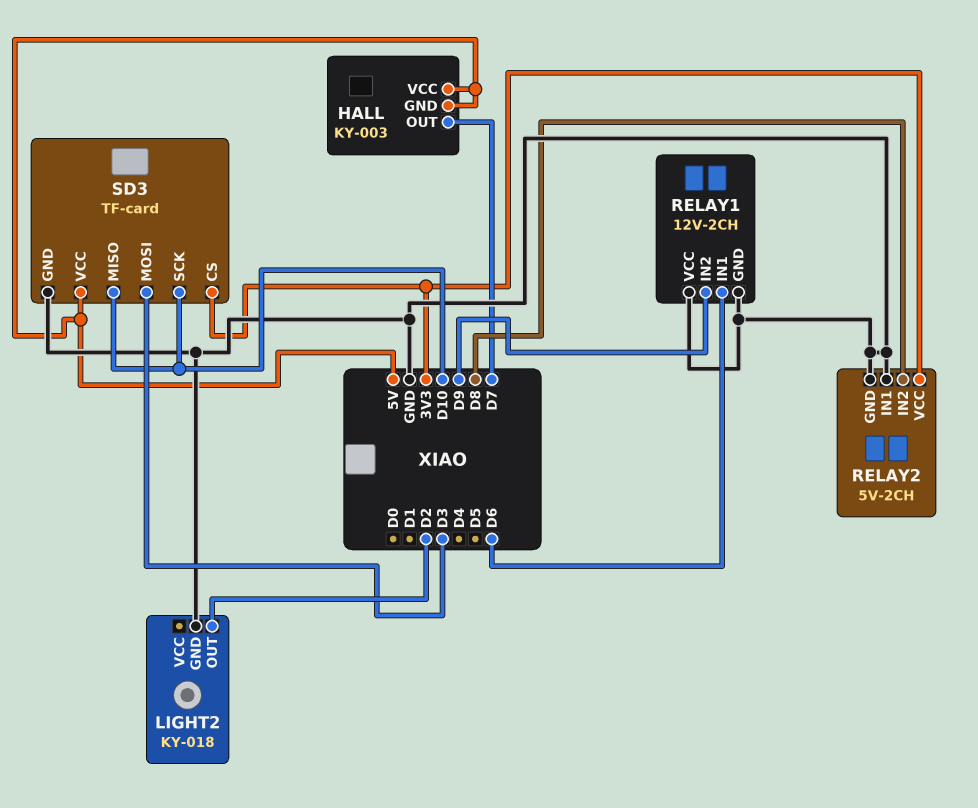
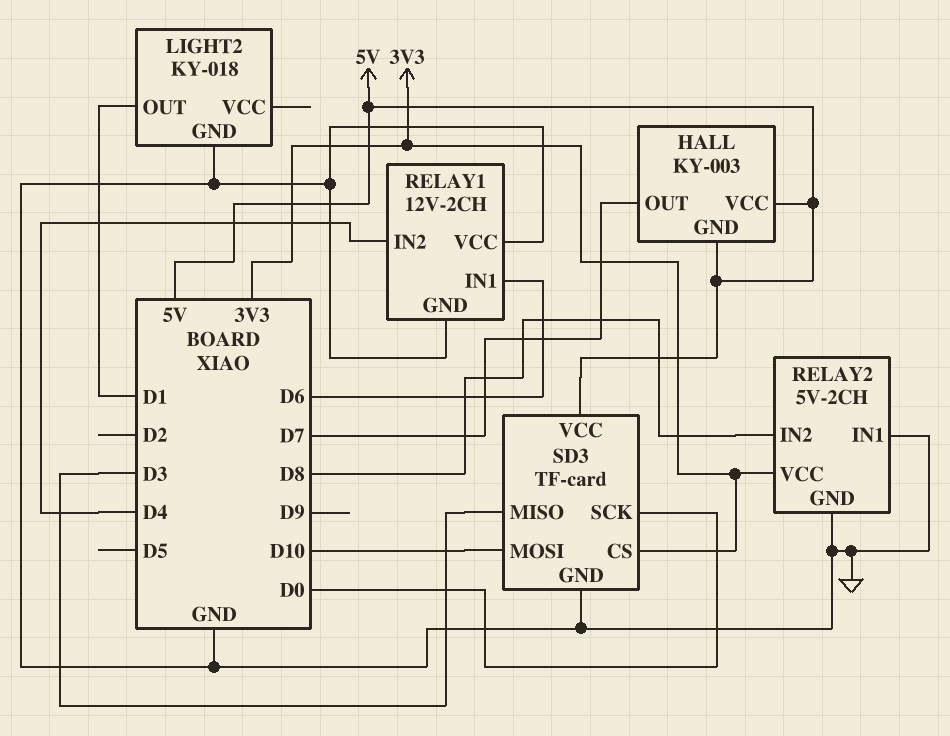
LIGHT2 pin OUT: D2 -> D1
RELAY1 pin IN2: D9 -> D4
SD3 pin MISO: D10 -> D3
SD3 pin MOSI: D3 -> D10
SD3 pin SCK: D10 -> D0

